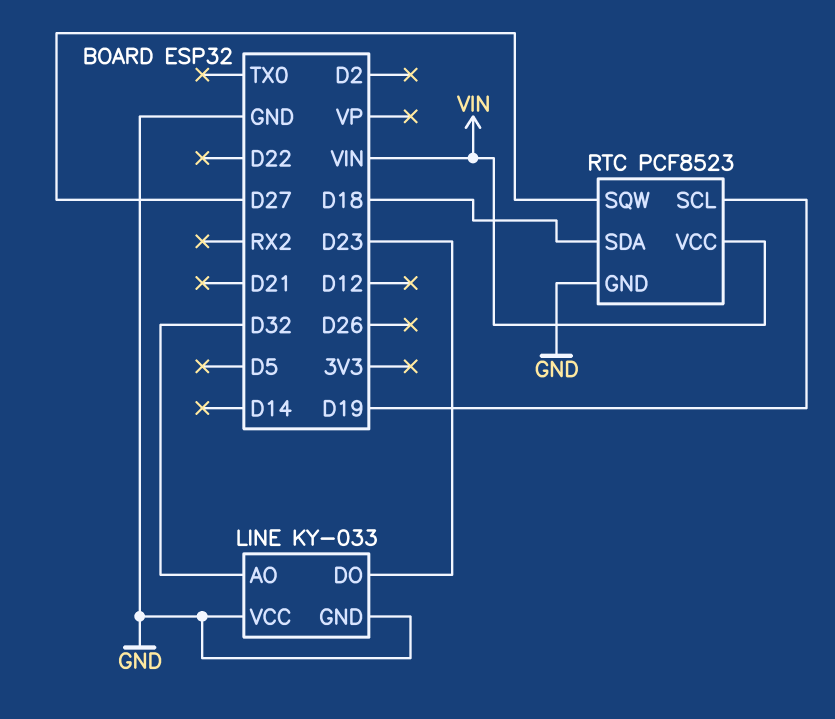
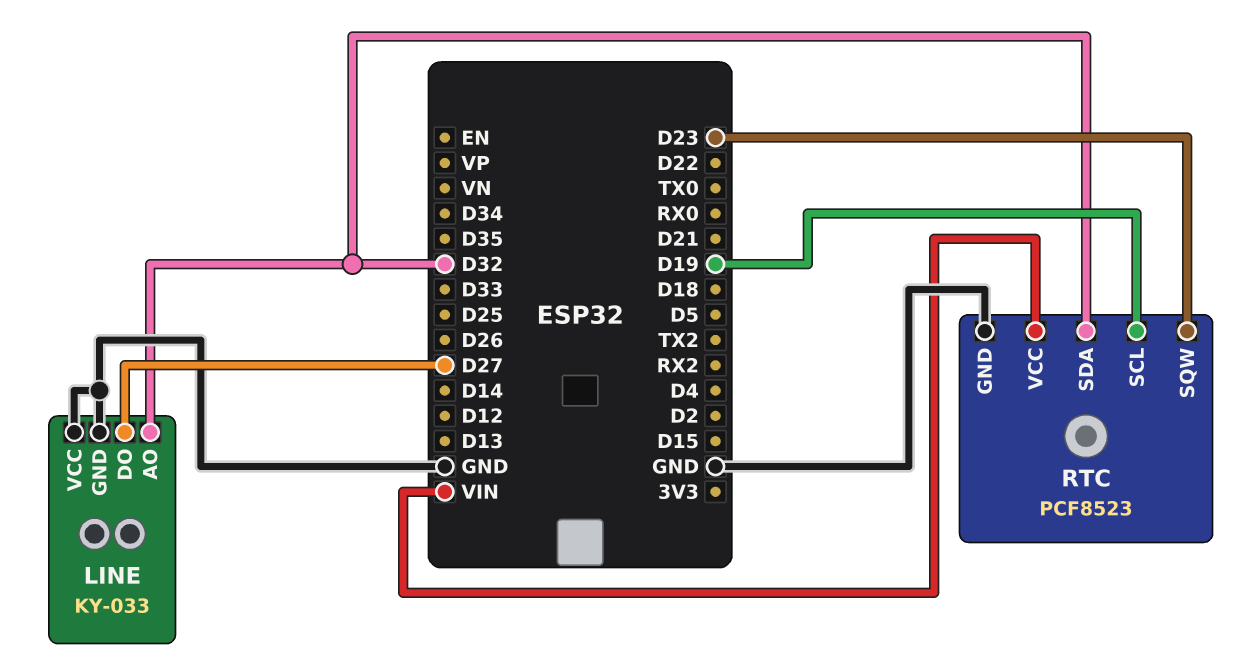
LINE pin DO: D23 -> D27
RTC pin SDA: D18 -> D32
RTC pin SQW: D27 -> D23

